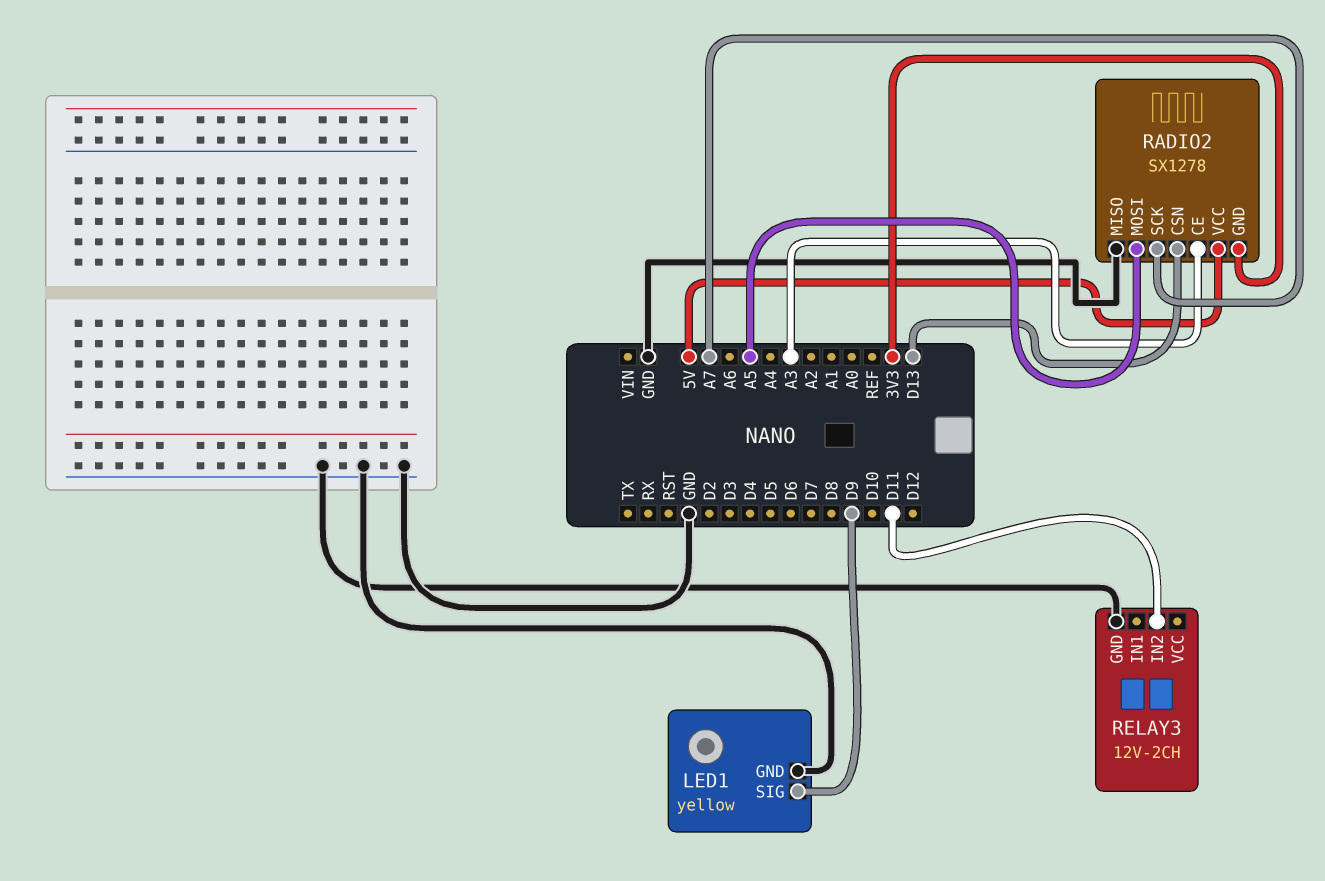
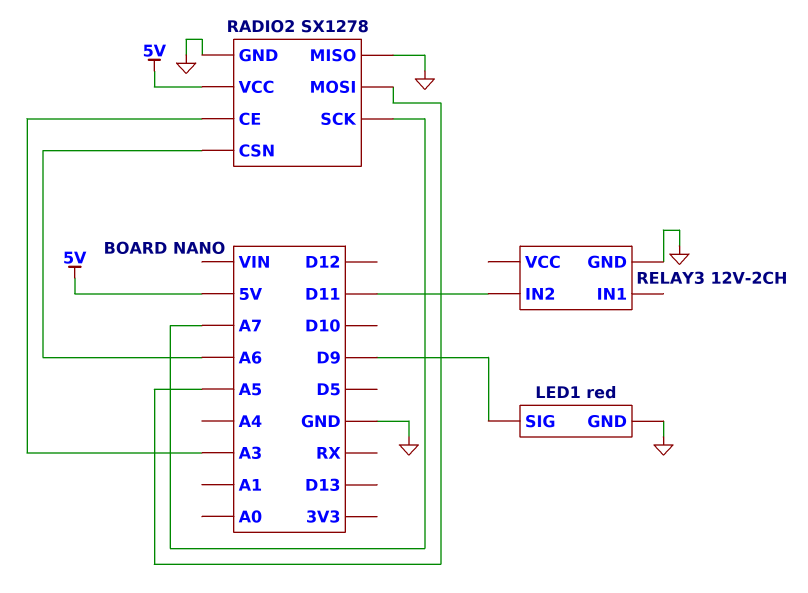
LED1: yellow -> red
RADIO2 pin CSN: D13 -> A6
RADIO2 pin GND: 3V3 -> GND

